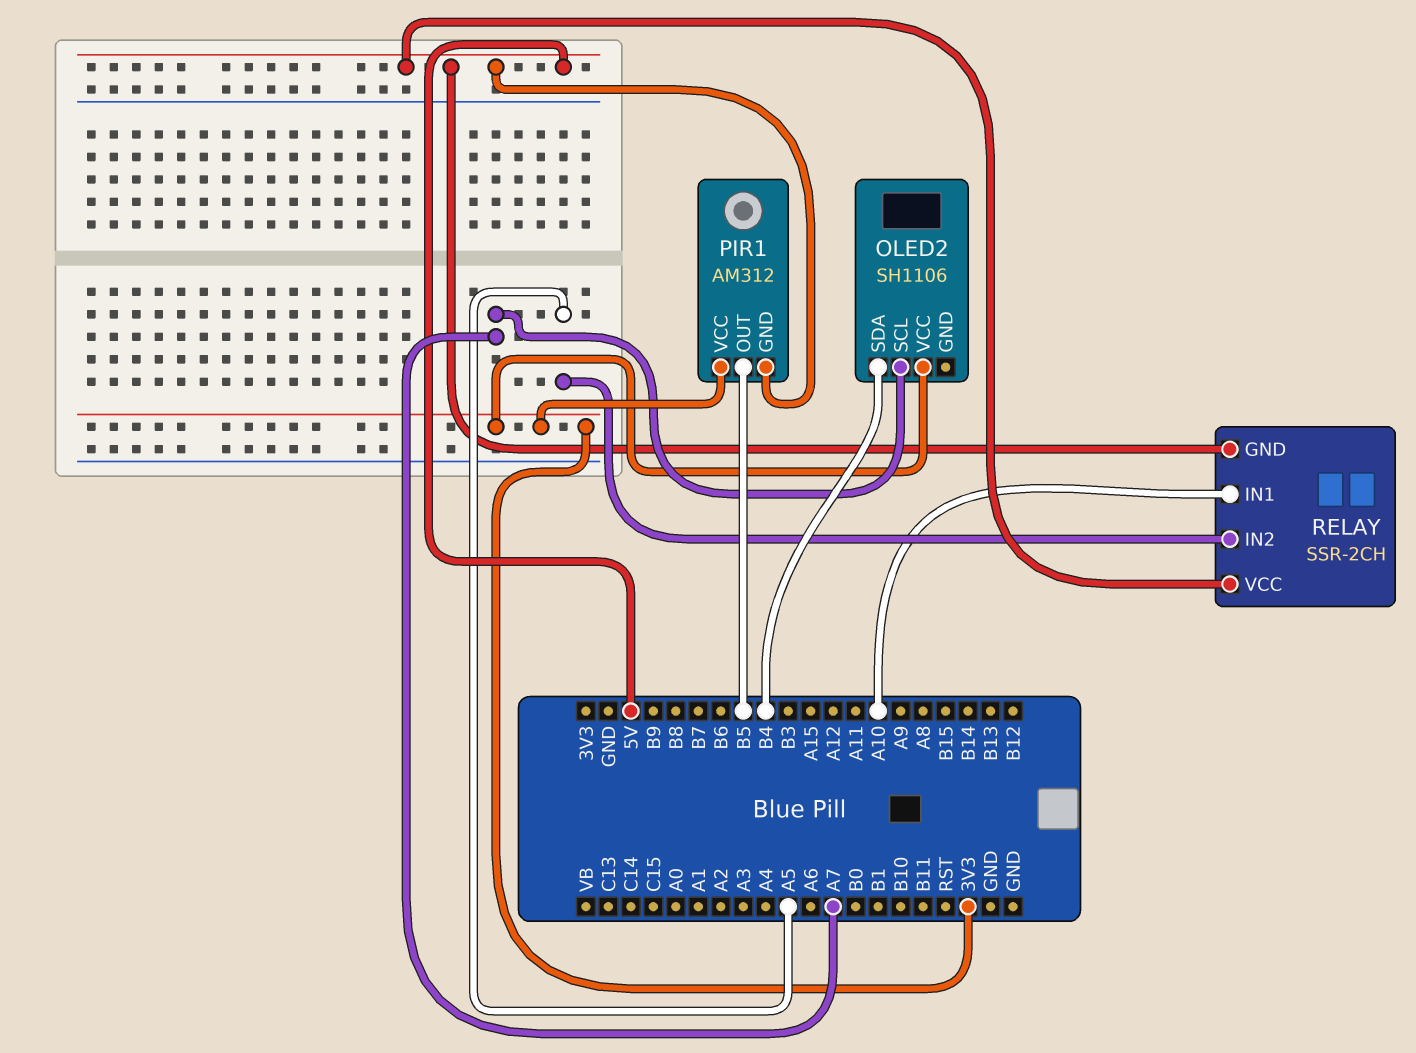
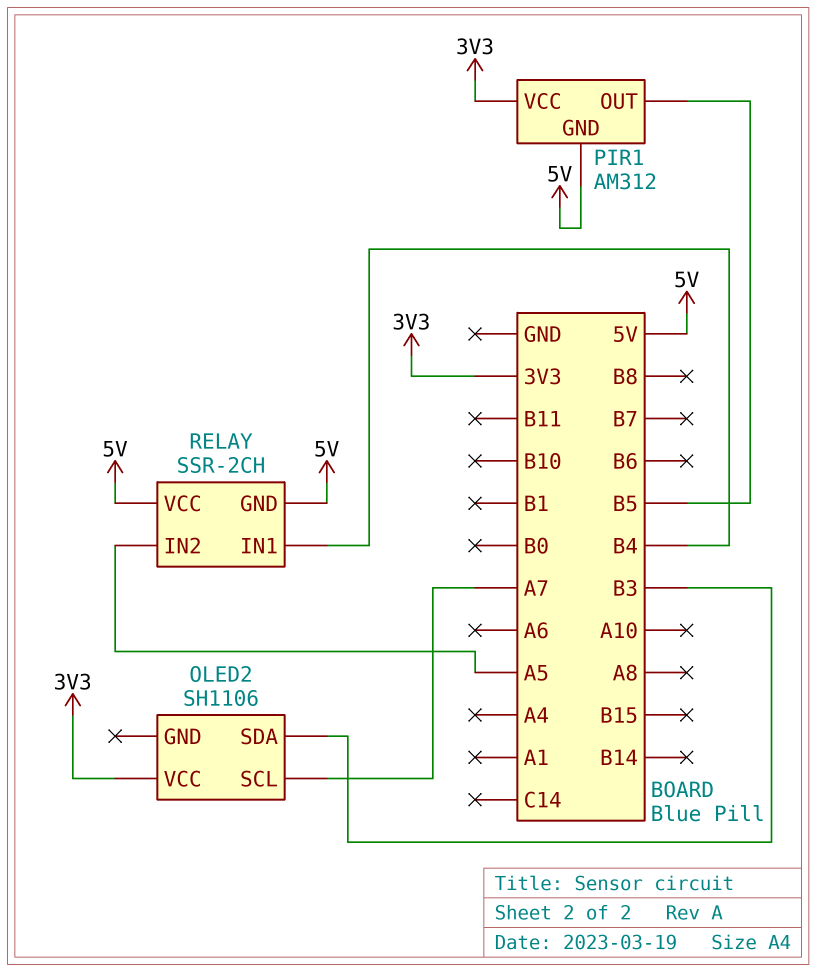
OLED2 pin SDA: B4 -> B3
RELAY pin IN1: A10 -> B4

